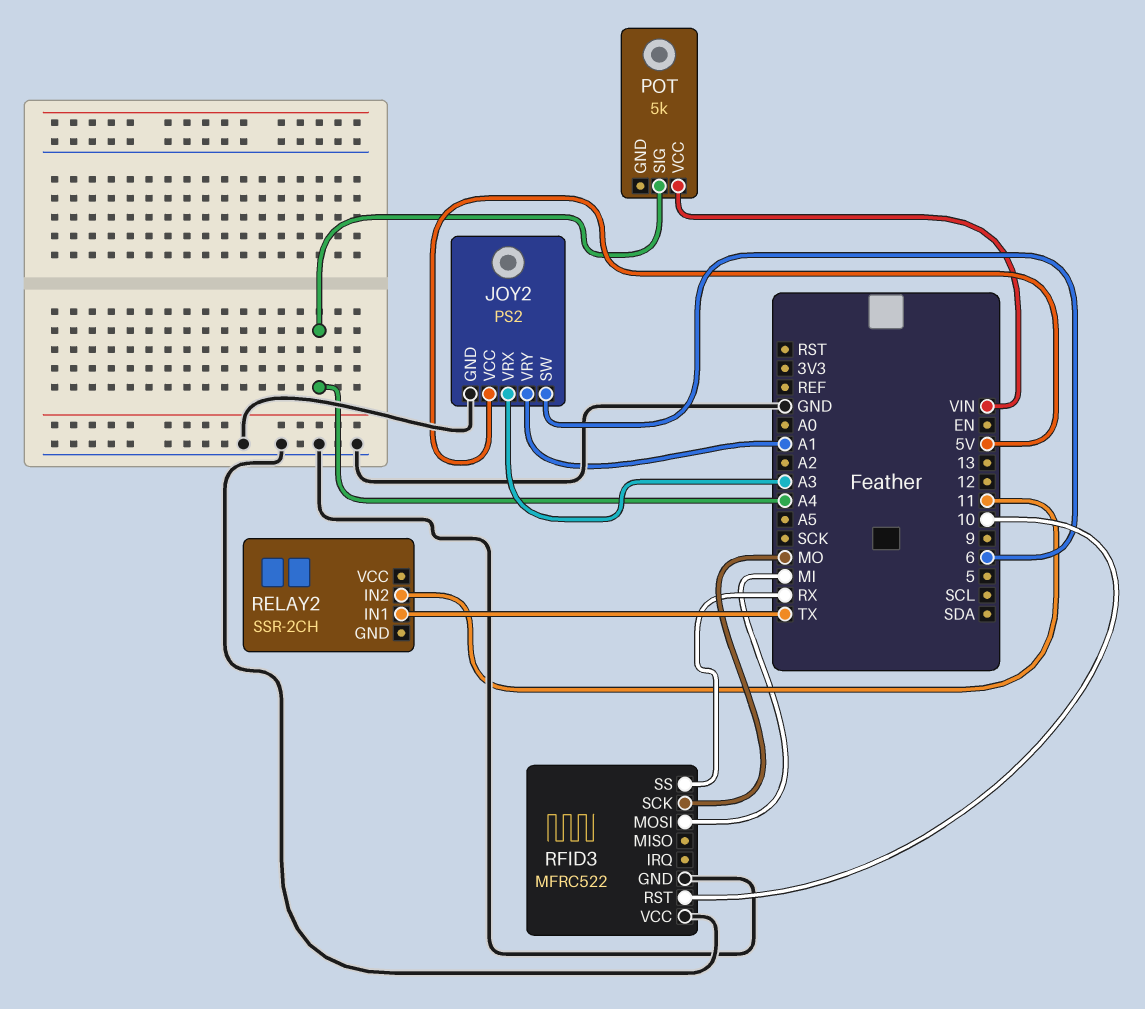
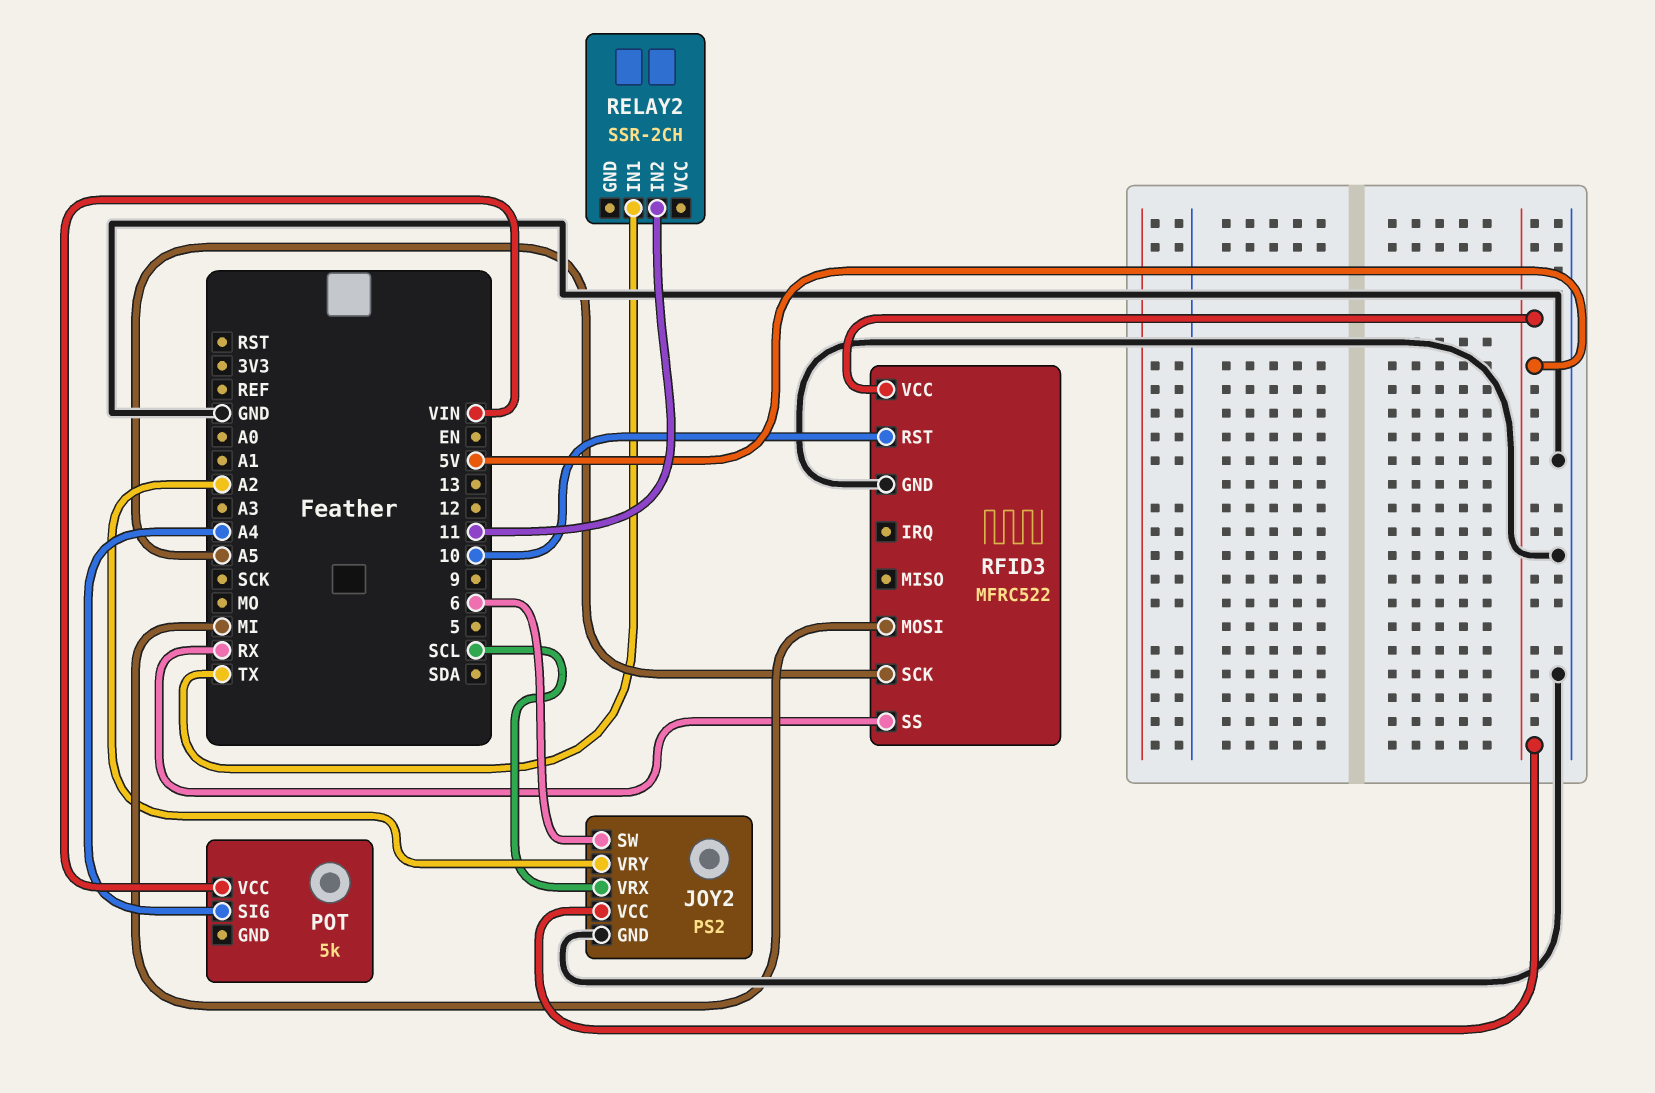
JOY2 pin VRX: A3 -> SCL
JOY2 pin VRY: A1 -> A2
RFID3 pin SCK: MO -> A5
RFID3 pin VCC: GND -> 5V

